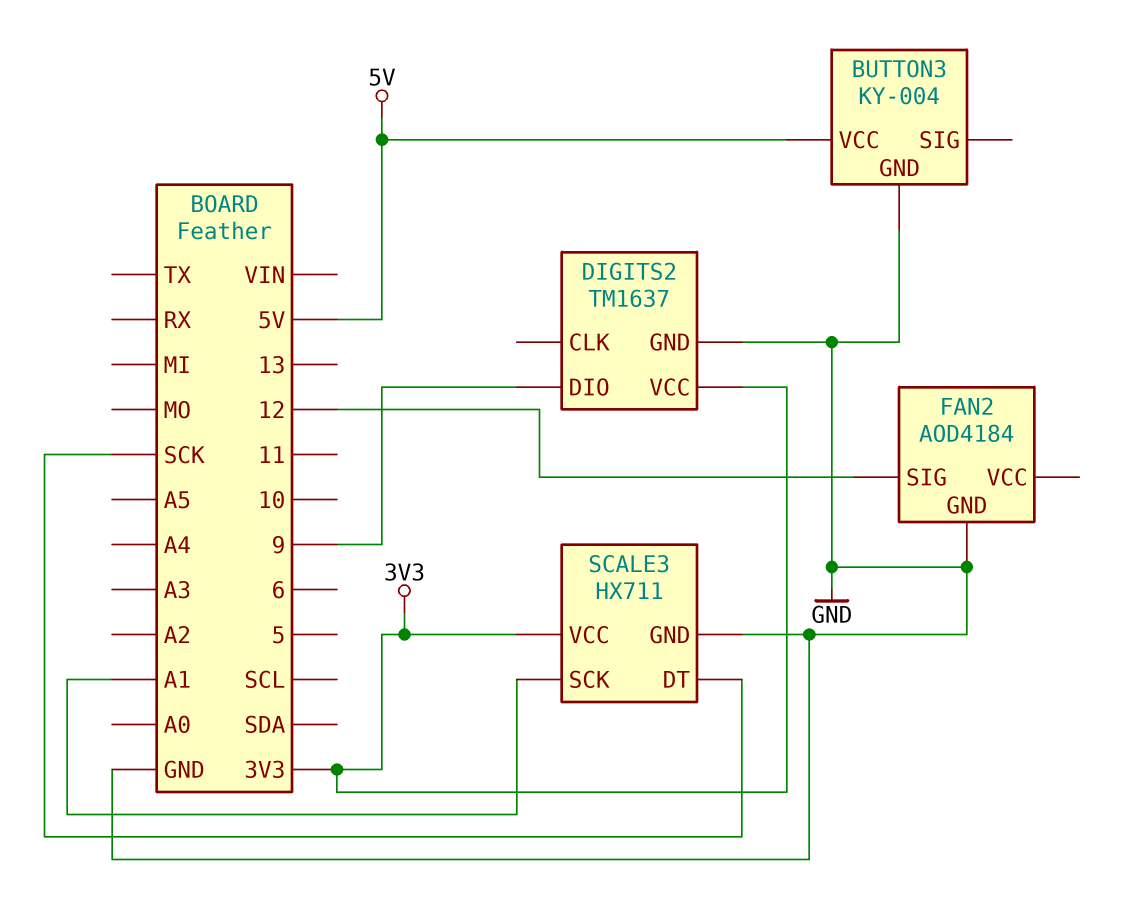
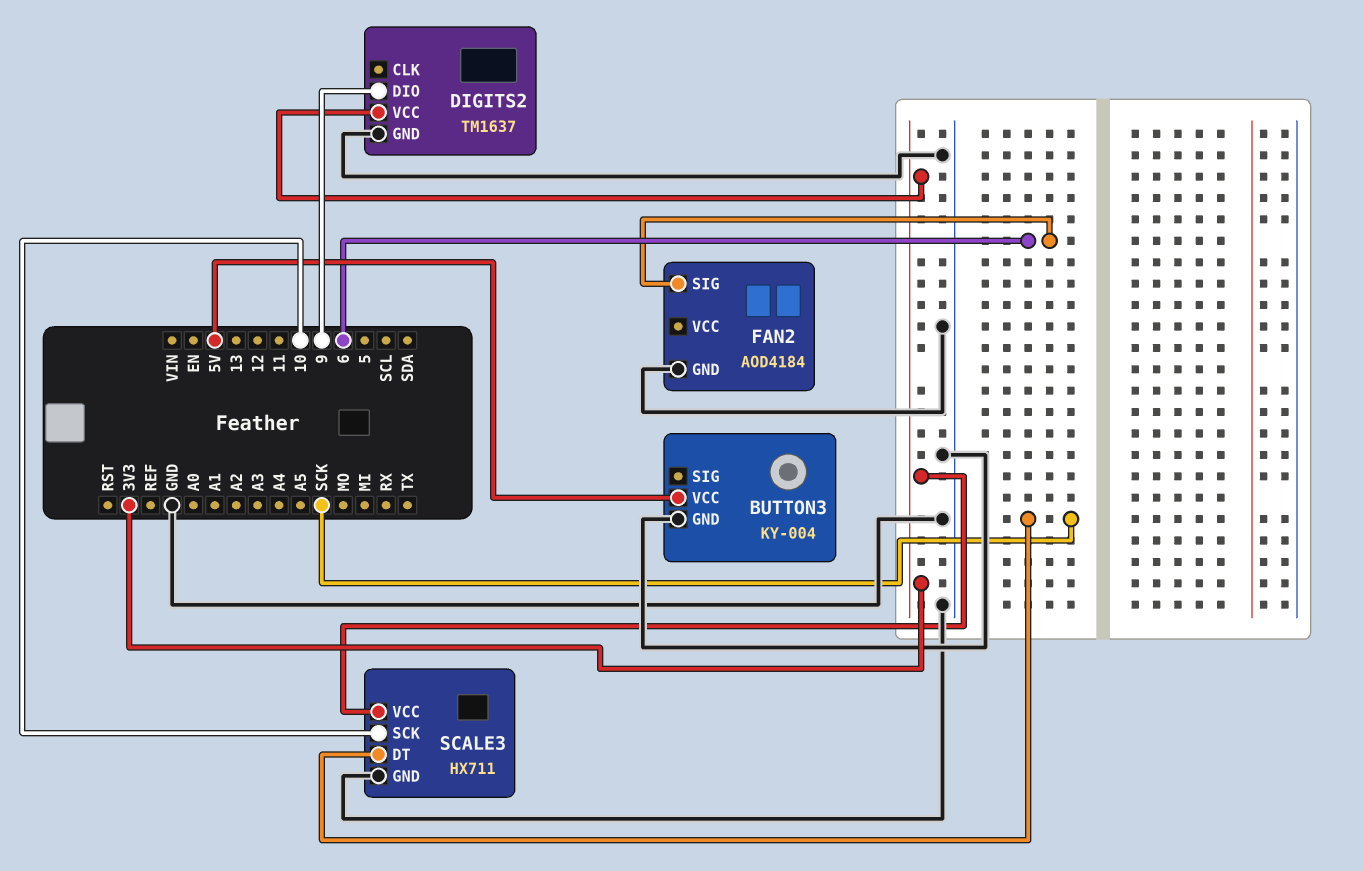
FAN2 pin SIG: 12 -> 6
SCALE3 pin SCK: A1 -> 10

